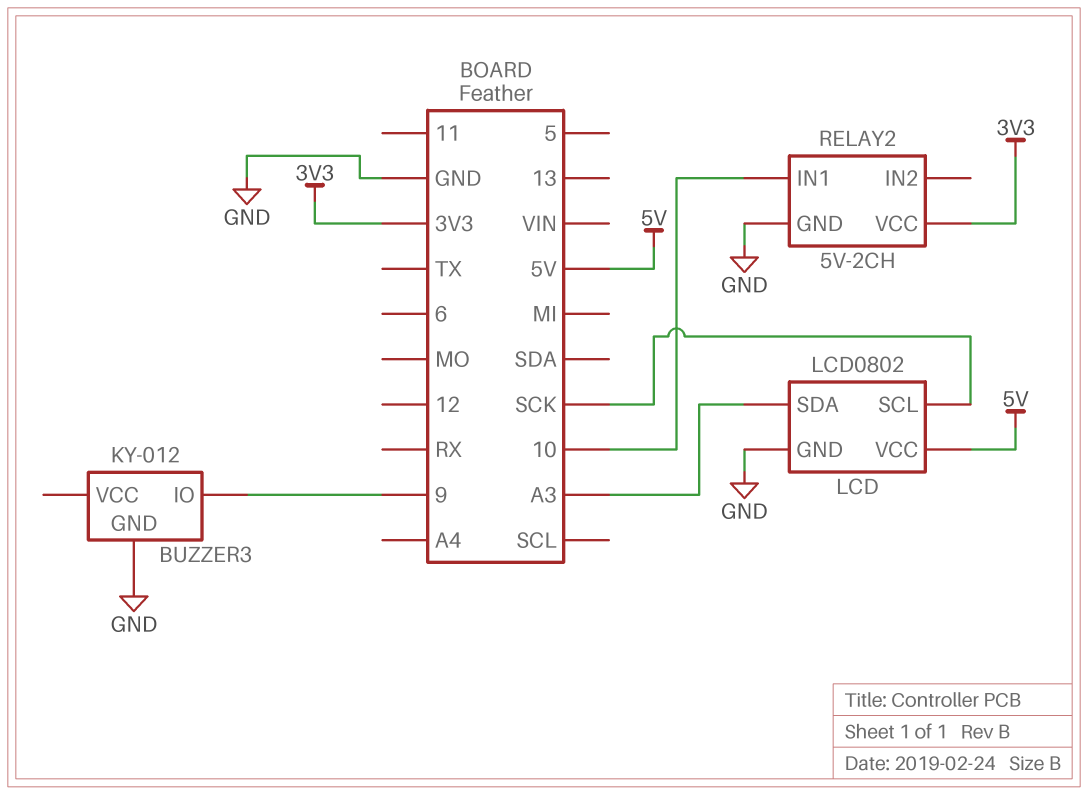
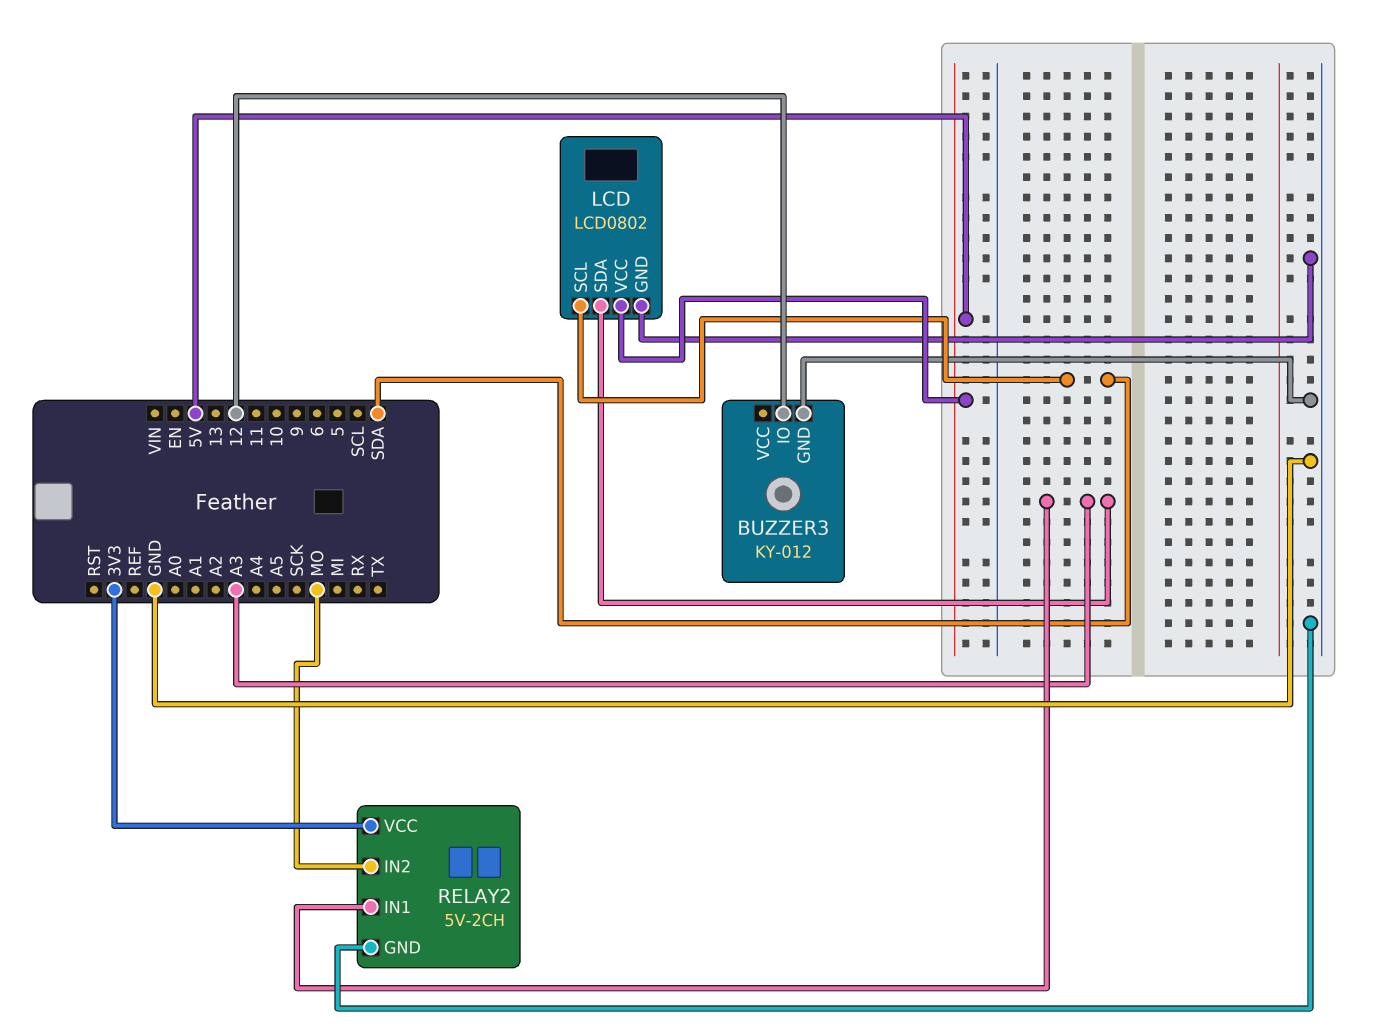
BUZZER3 pin IO: 9 -> 12
LCD pin SCL: SCK -> SDA
RELAY2 pin IN1: 10 -> A3
RELAY2 pin IN2: none -> MO

